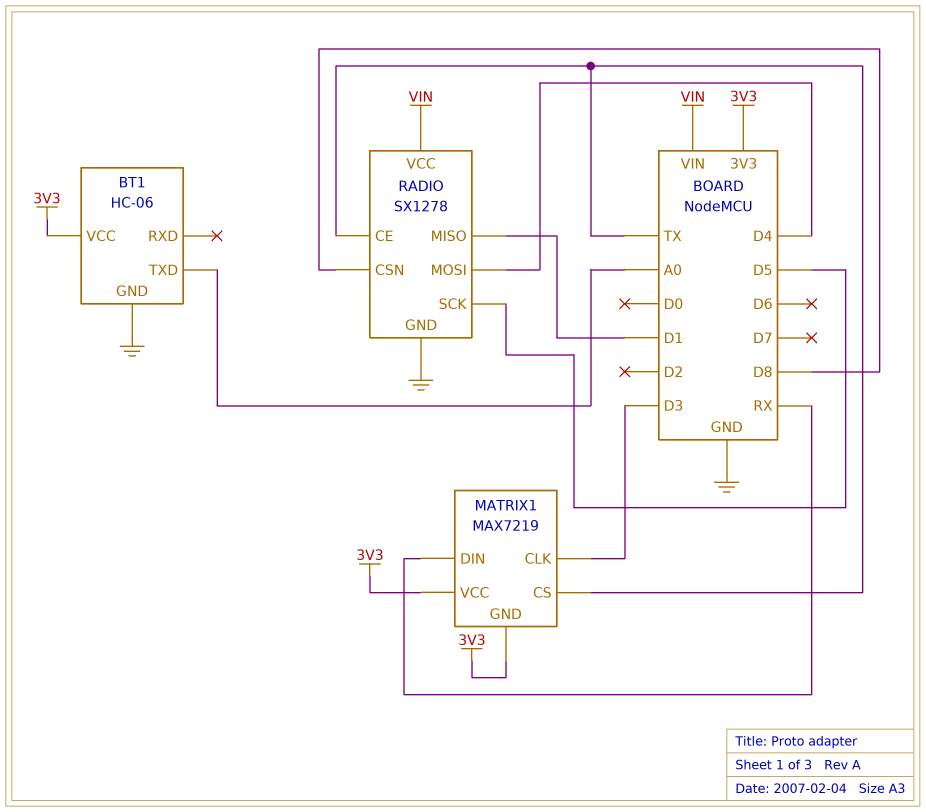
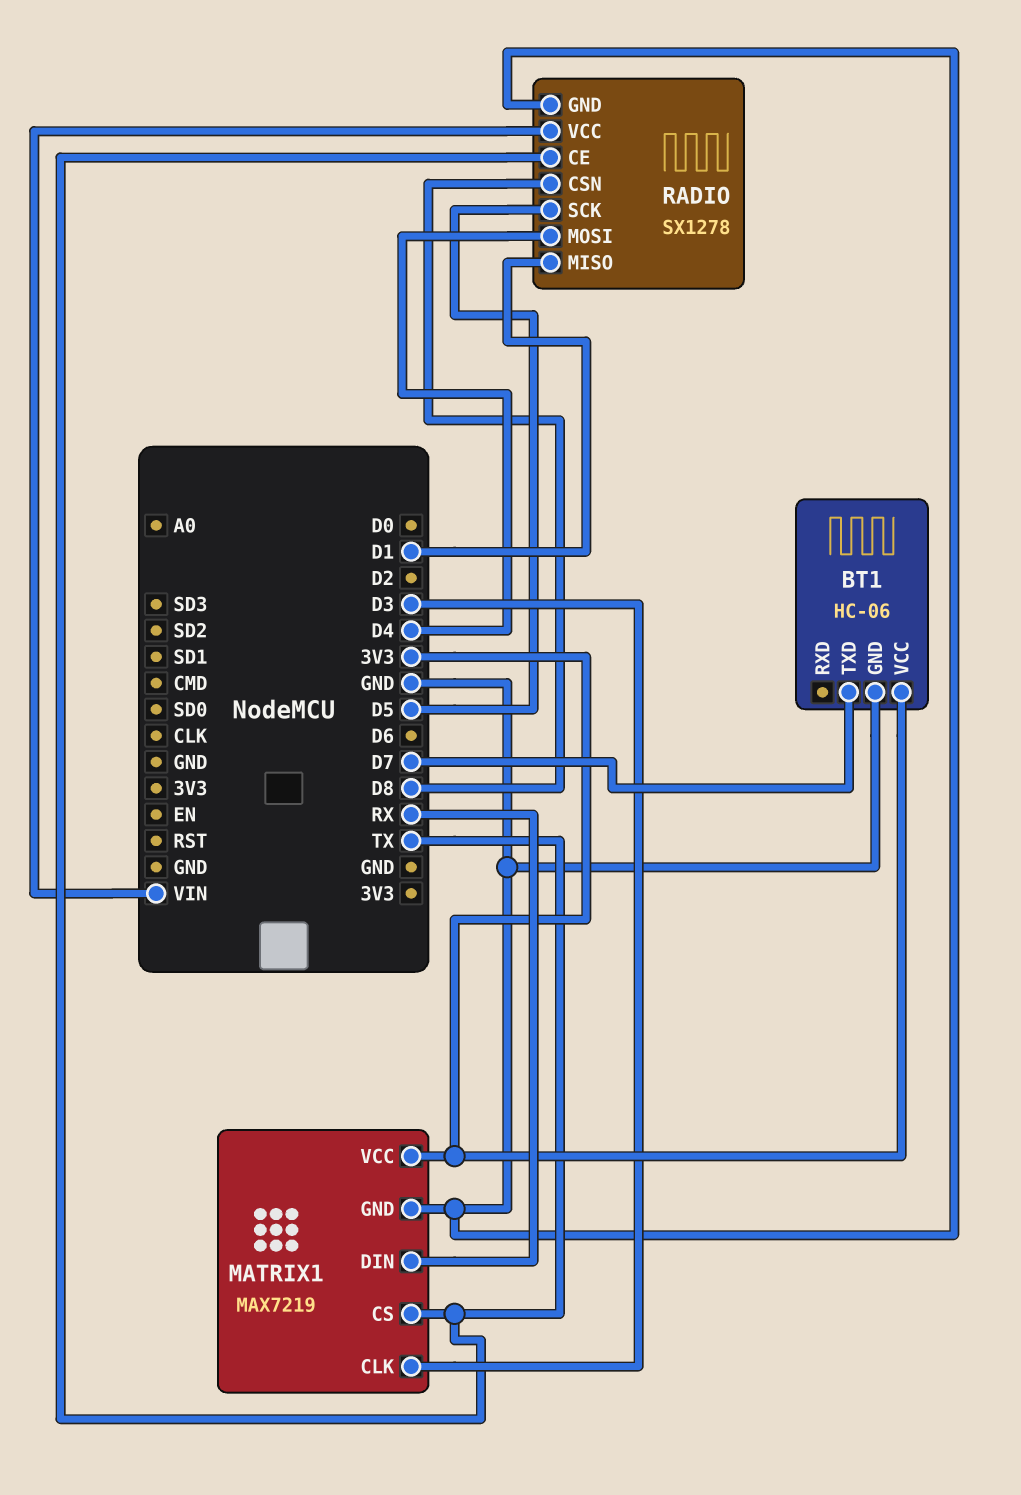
BT1 pin TXD: A0 -> D7
MATRIX1 pin GND: 3V3 -> GND

